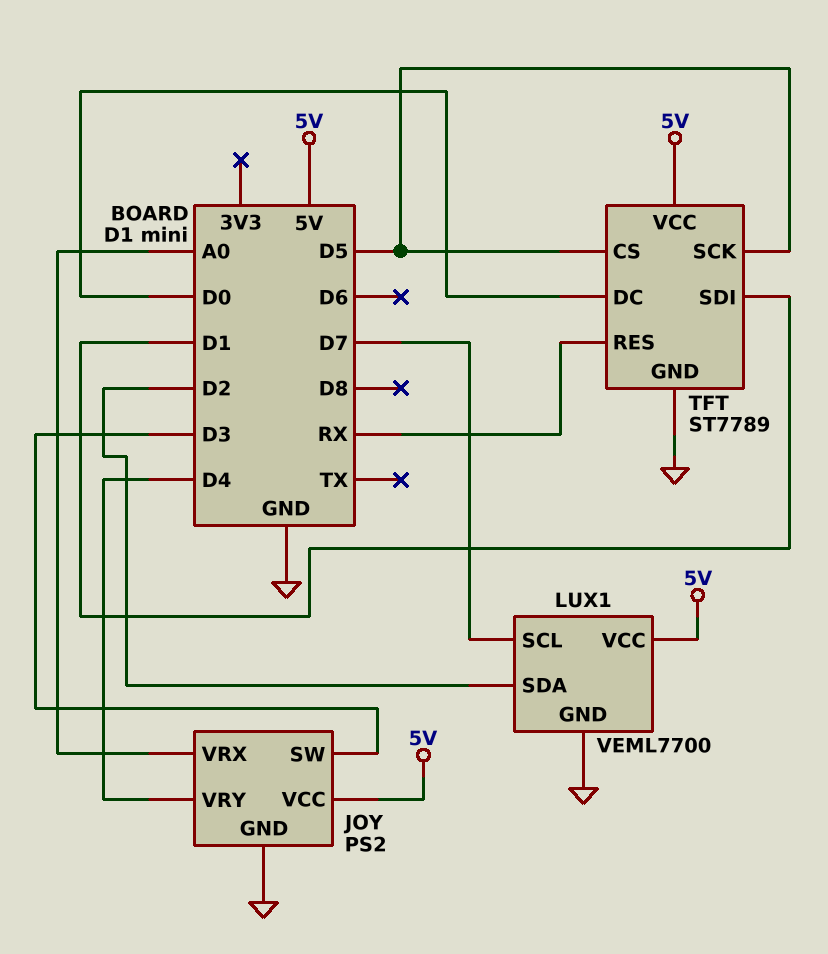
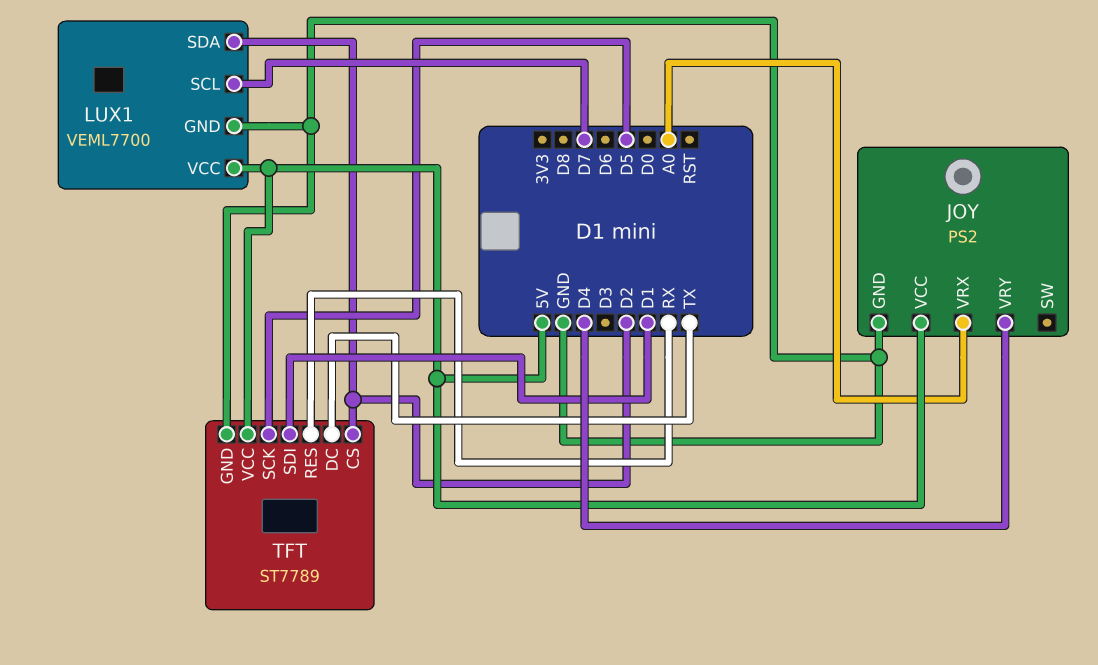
JOY pin SW: D3 -> none
TFT pin CS: D5 -> D2
TFT pin DC: D0 -> TX

